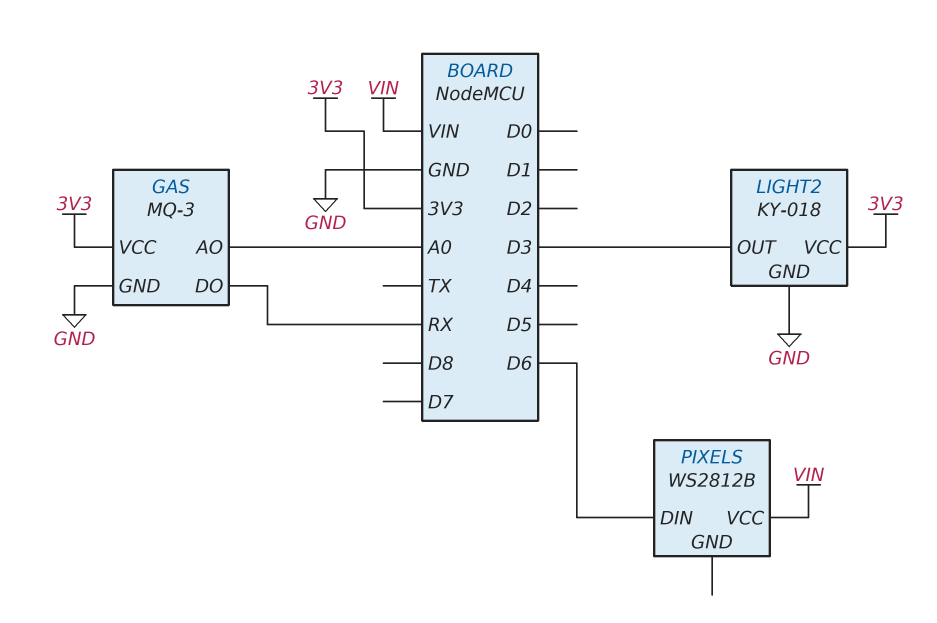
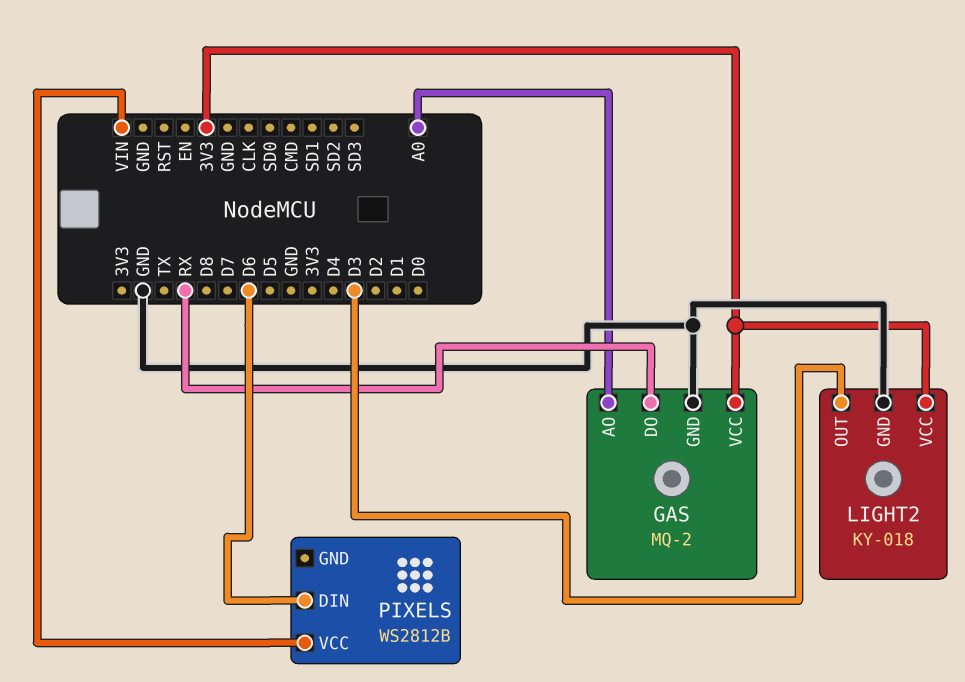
GAS: MQ-3 -> MQ-2

